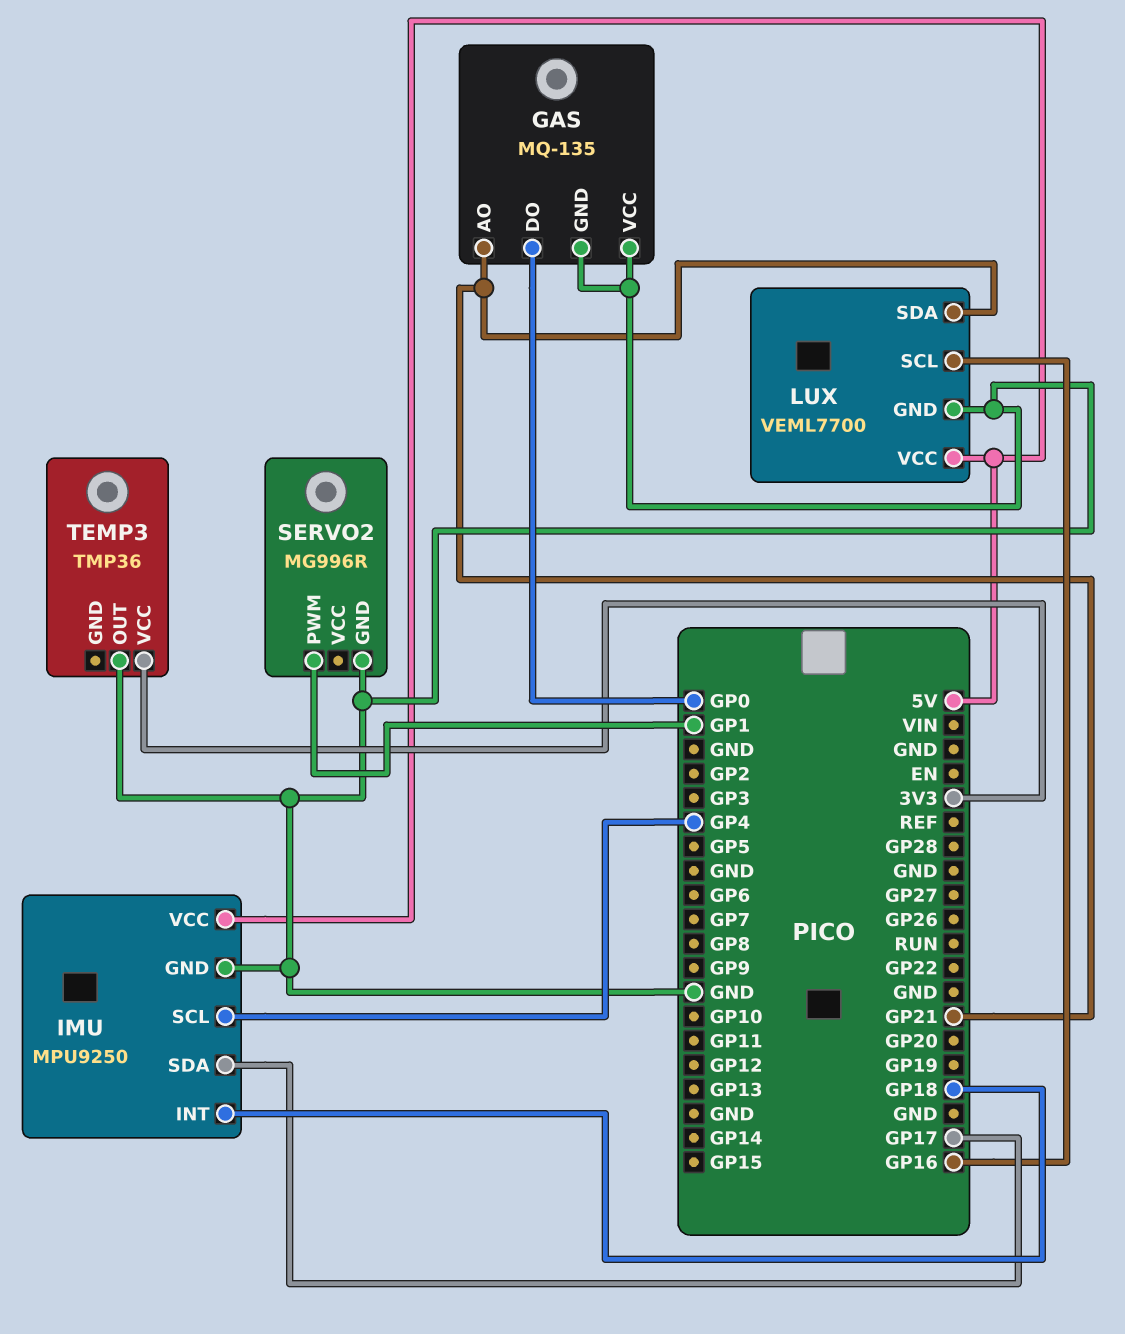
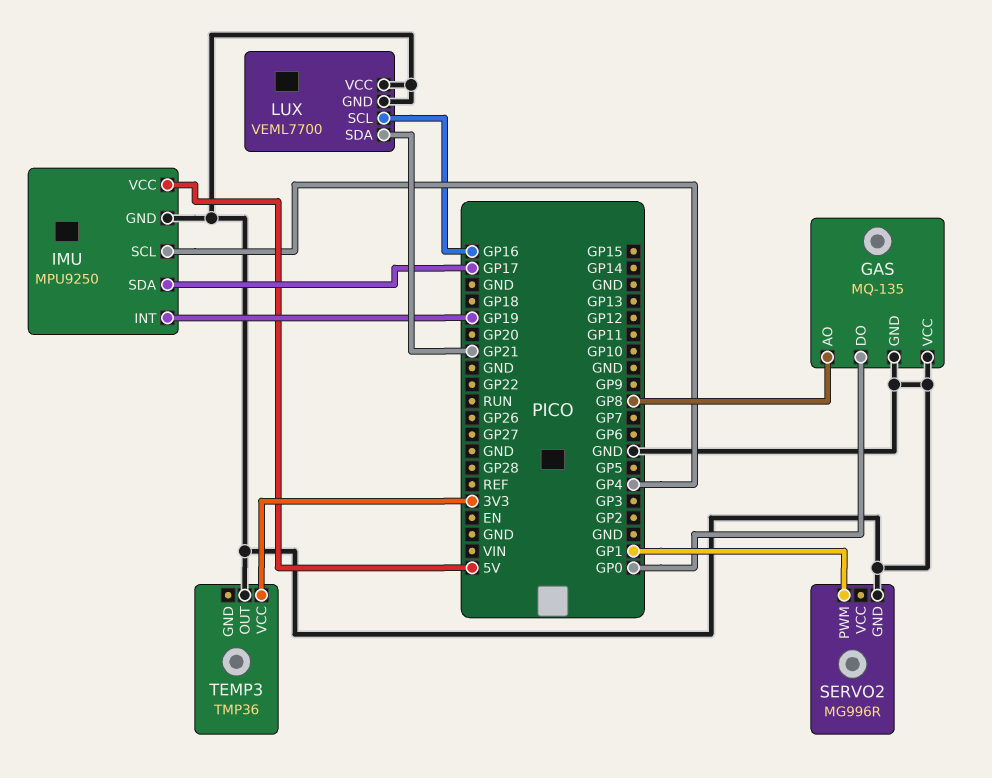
GAS pin AO: GP21 -> GP8
IMU pin INT: GP18 -> GP19
LUX pin VCC: 5V -> GND

